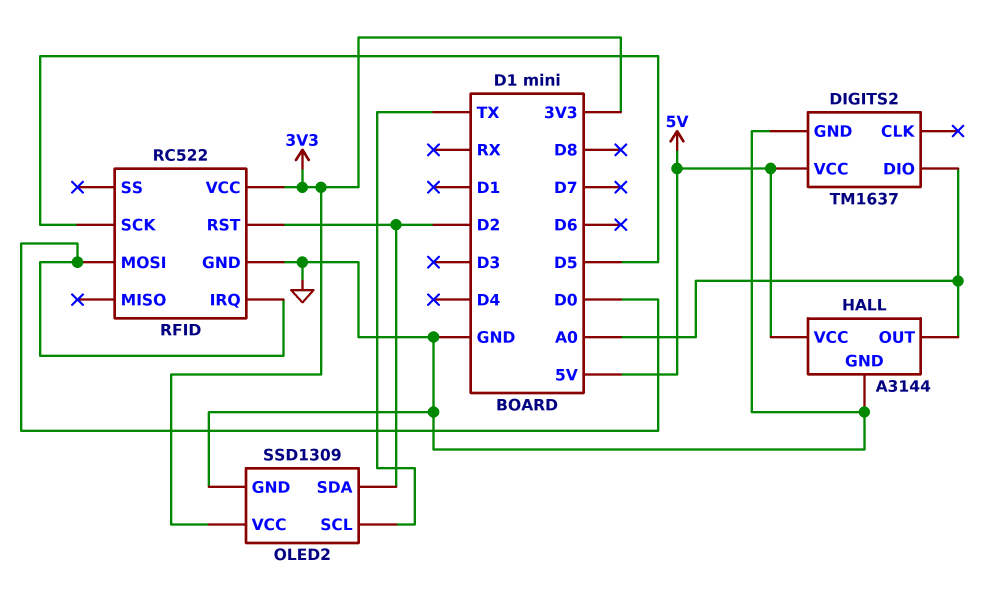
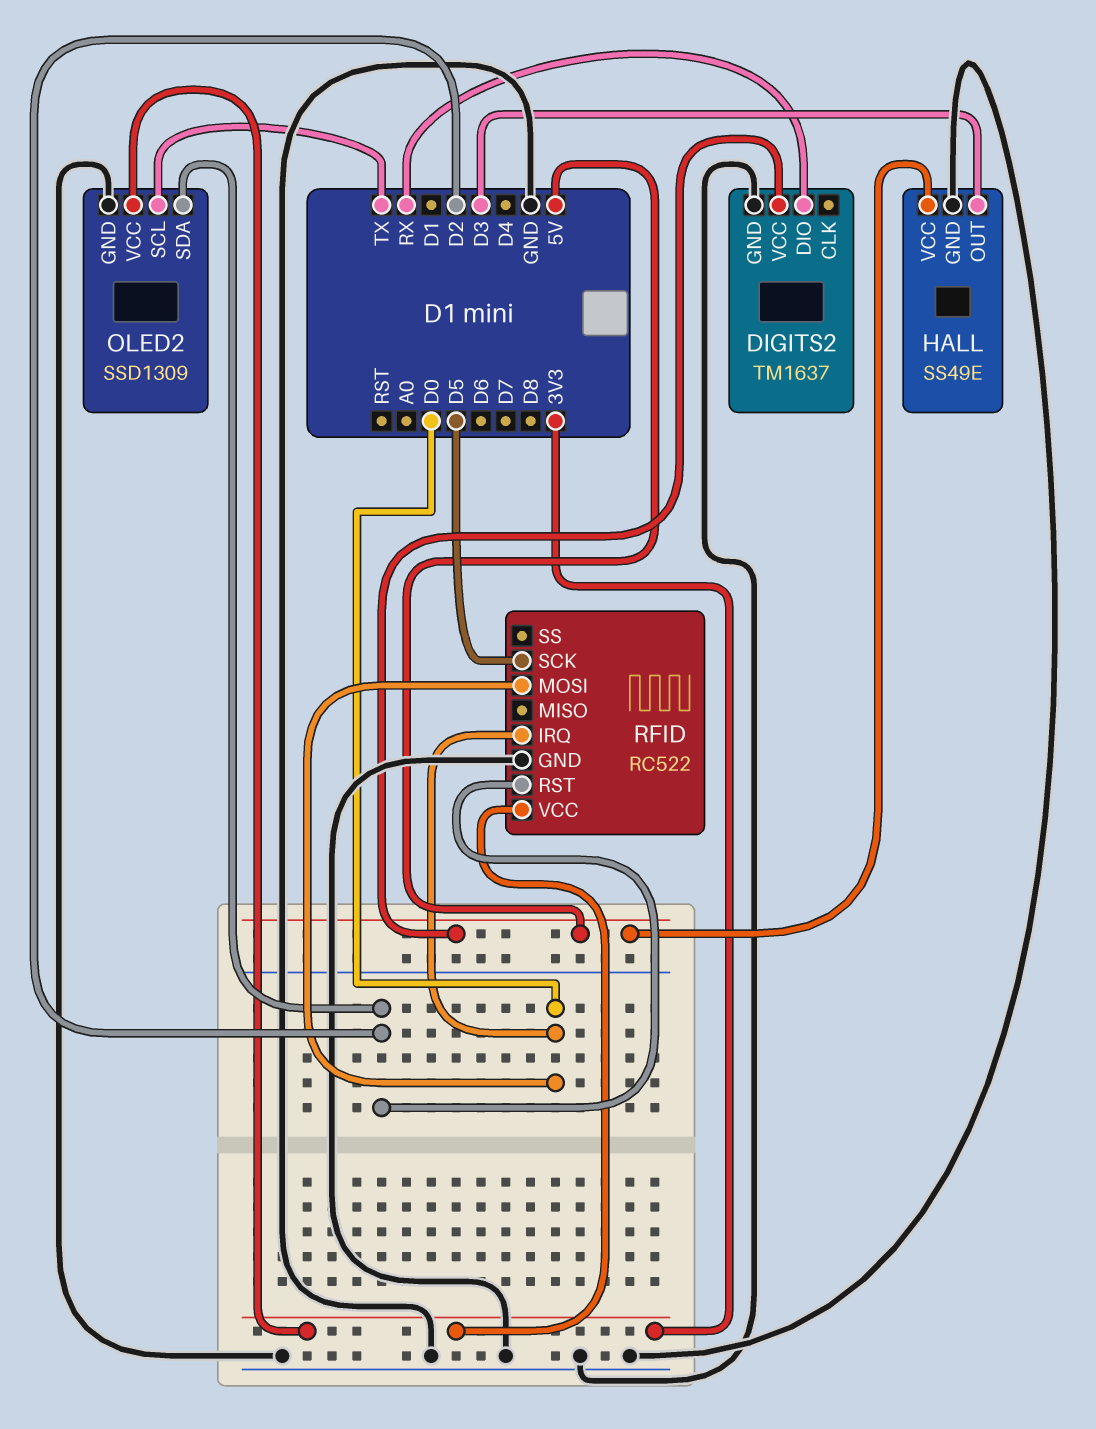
DIGITS2 pin DIO: A0 -> RX
HALL: A3144 -> SS49E
HALL pin OUT: A0 -> D3

